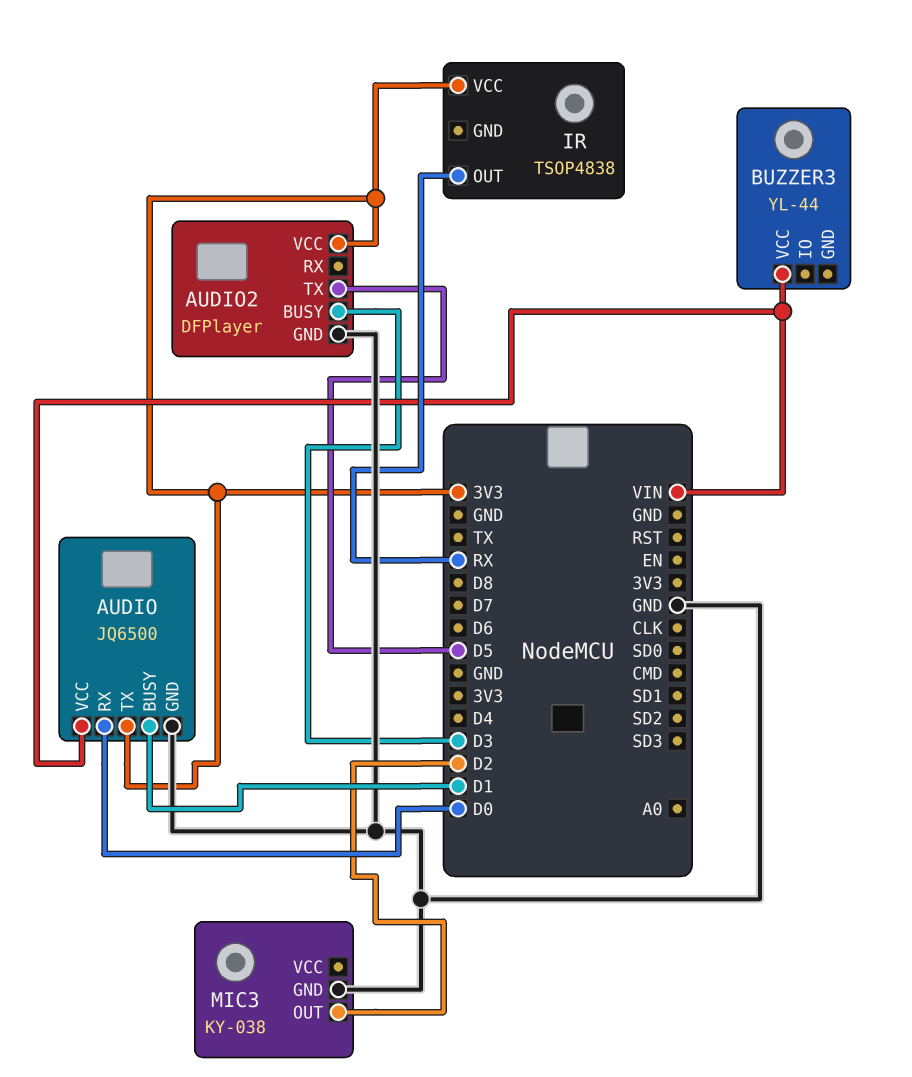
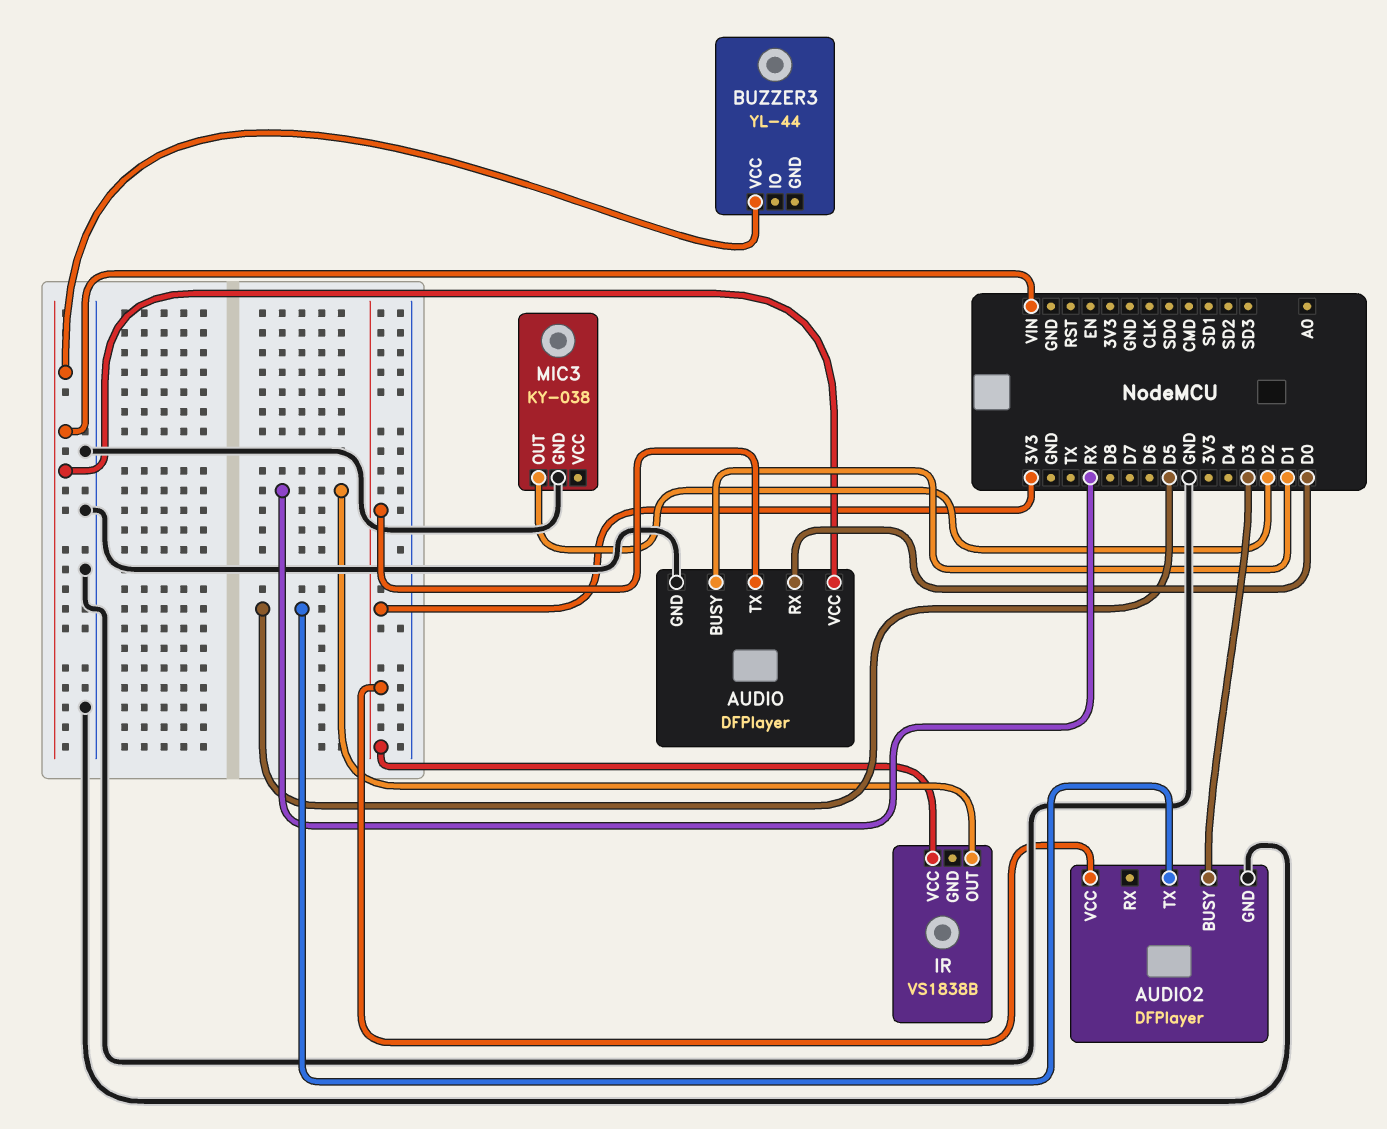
AUDIO: JQ6500 -> DFPlayer
IR: TSOP4838 -> VS1838B

